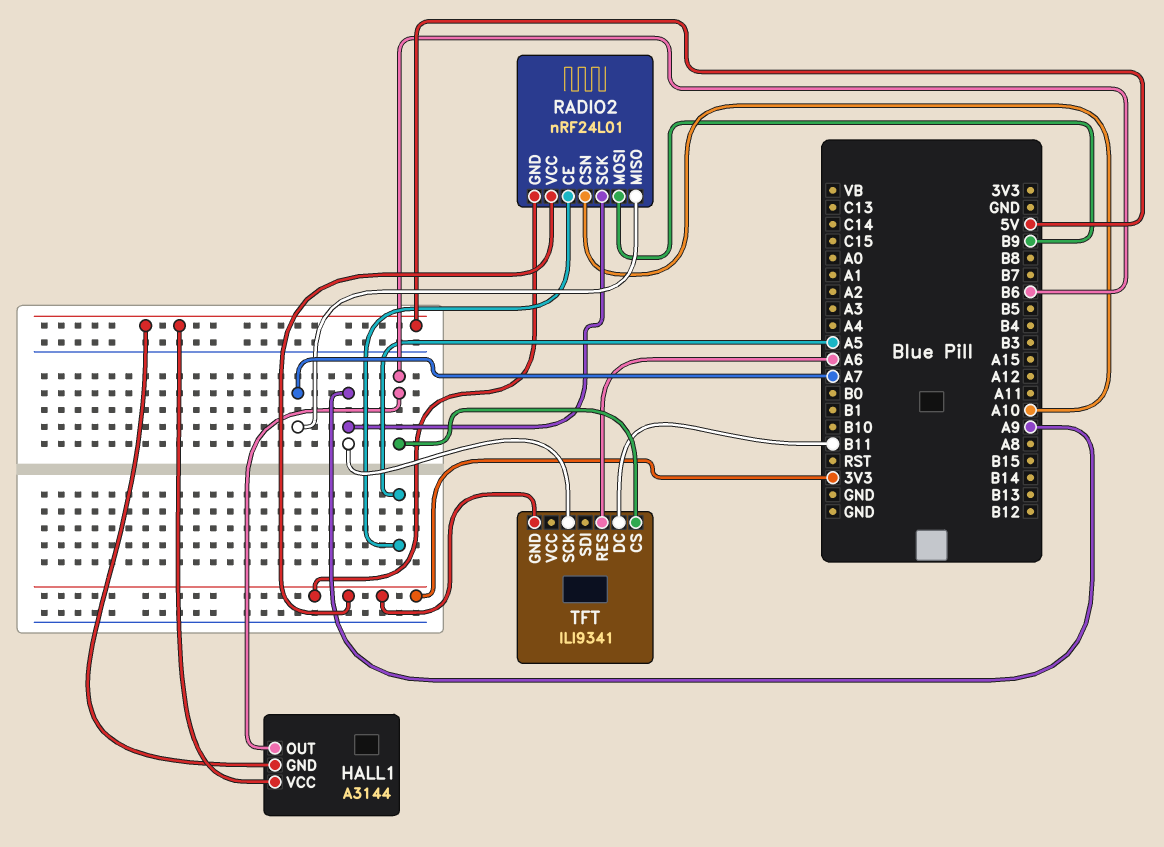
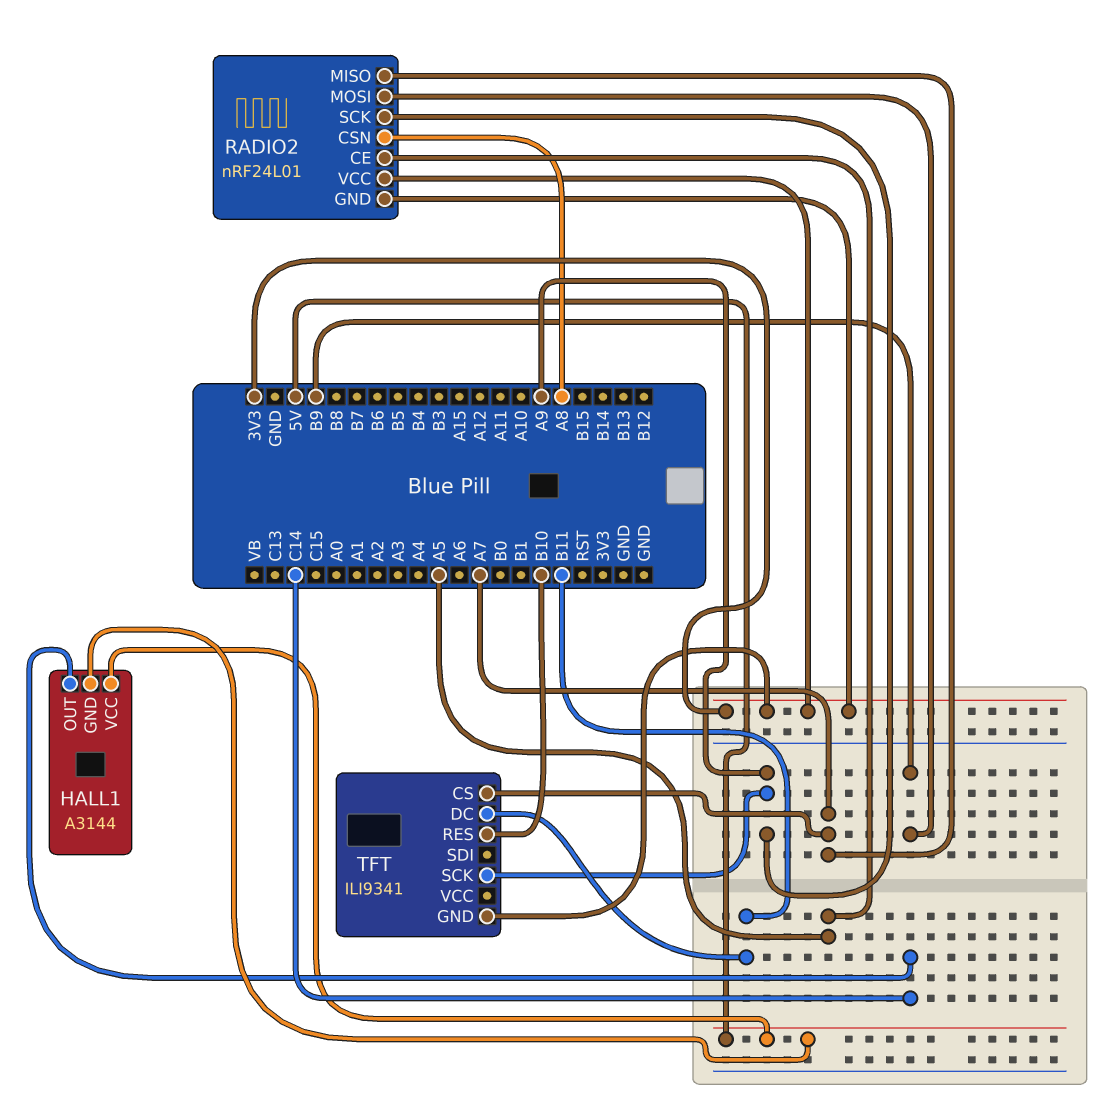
HALL1 pin OUT: B6 -> C14
RADIO2 pin CSN: A10 -> A8
TFT pin CS: B6 -> A7
TFT pin RES: A6 -> B10

